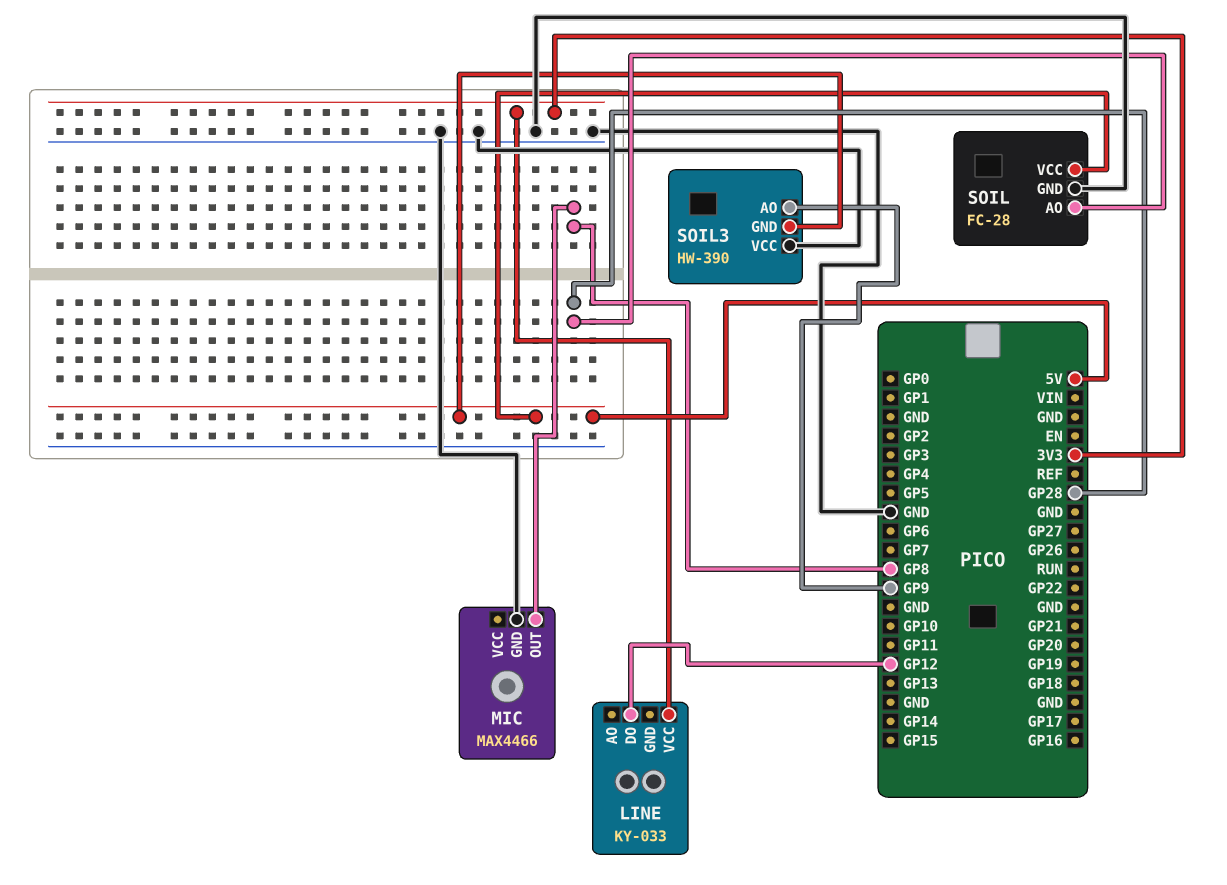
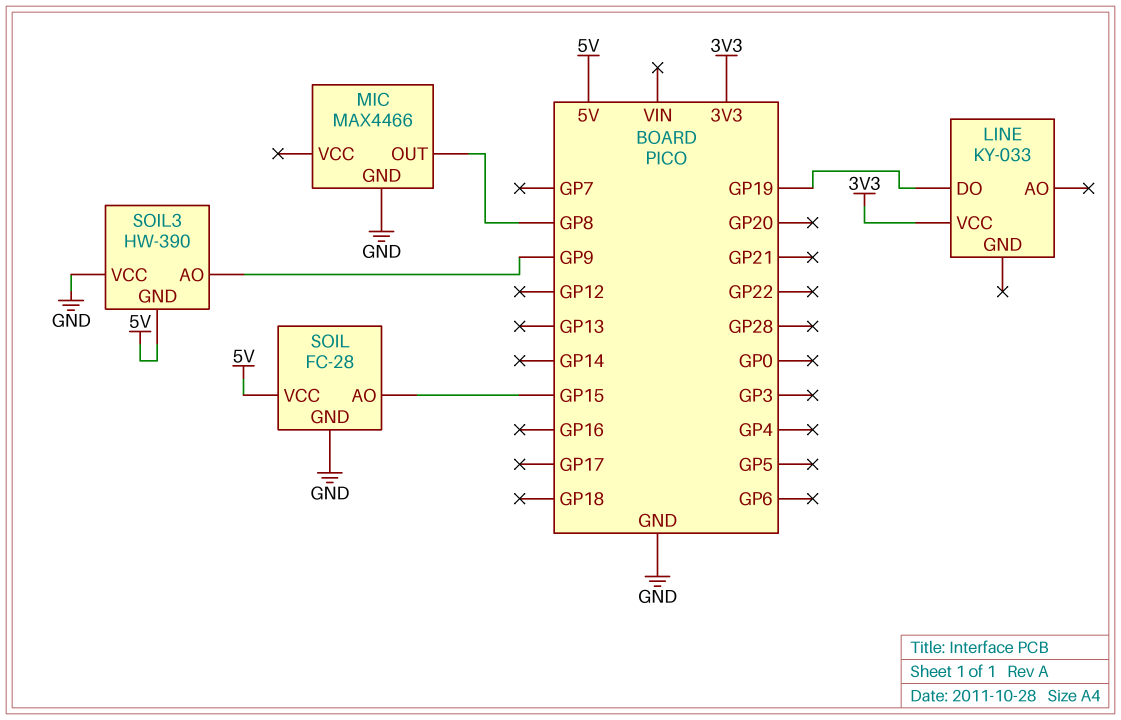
LINE pin DO: GP12 -> GP19
SOIL pin AO: GP28 -> GP15

